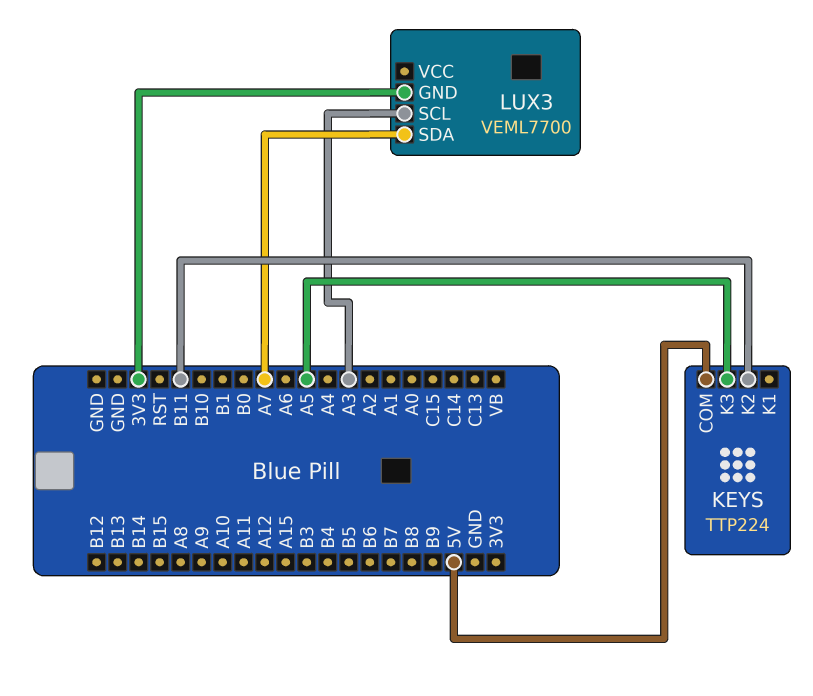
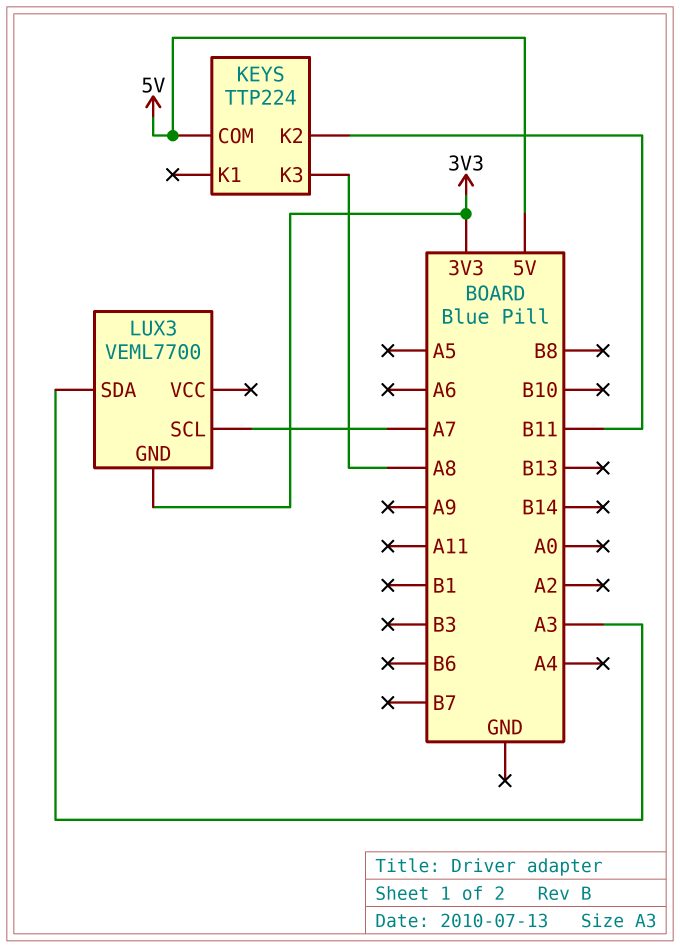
KEYS pin K3: A5 -> A8
LUX3 pin SCL: A3 -> A7
LUX3 pin SDA: A7 -> A3

